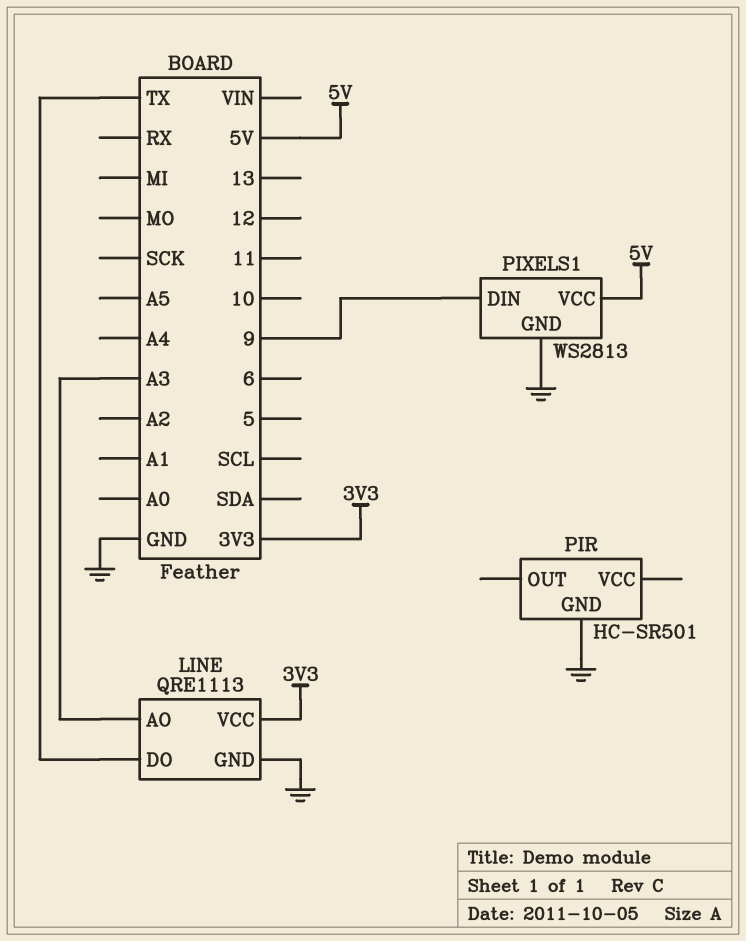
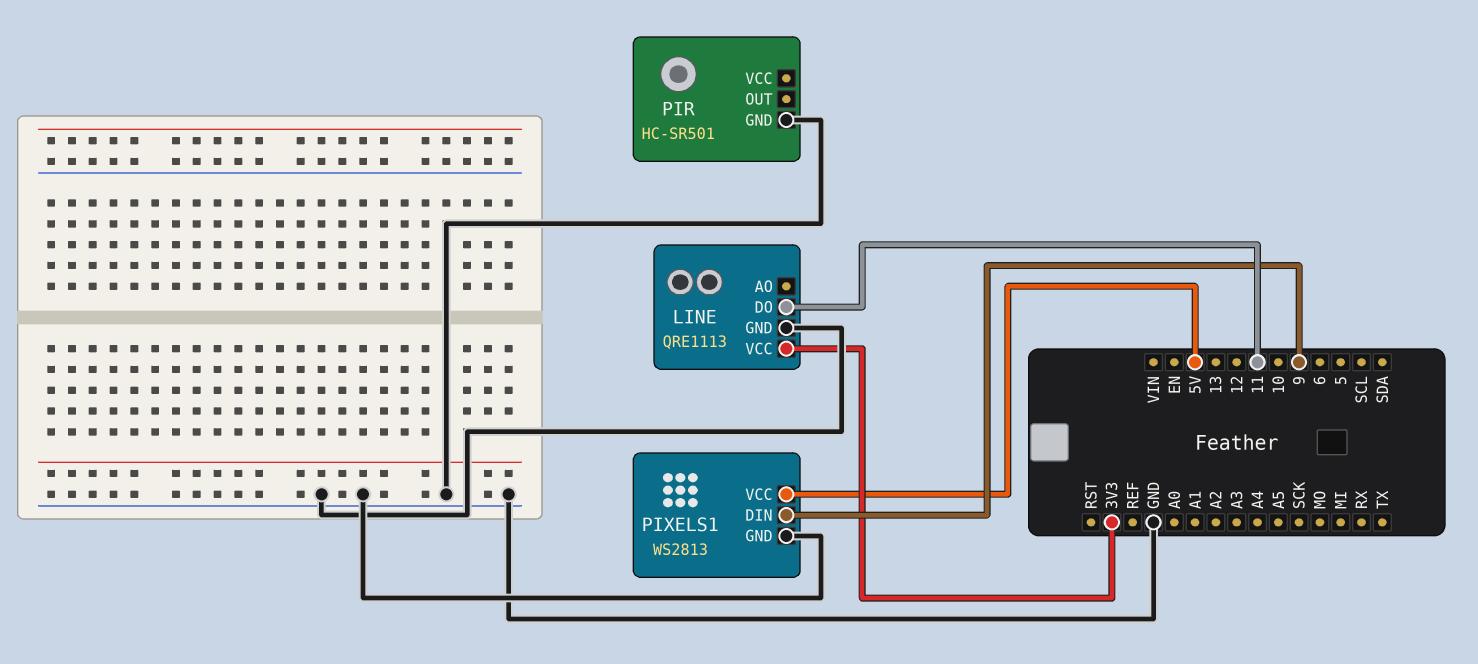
LINE pin AO: A3 -> none
LINE pin DO: TX -> 11

